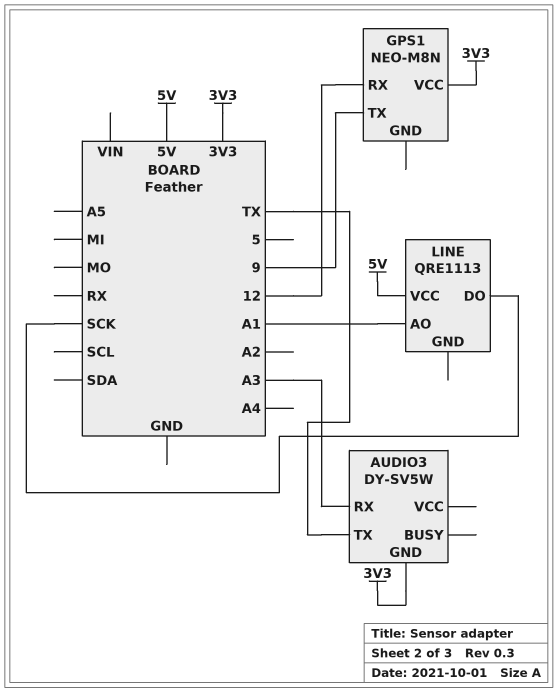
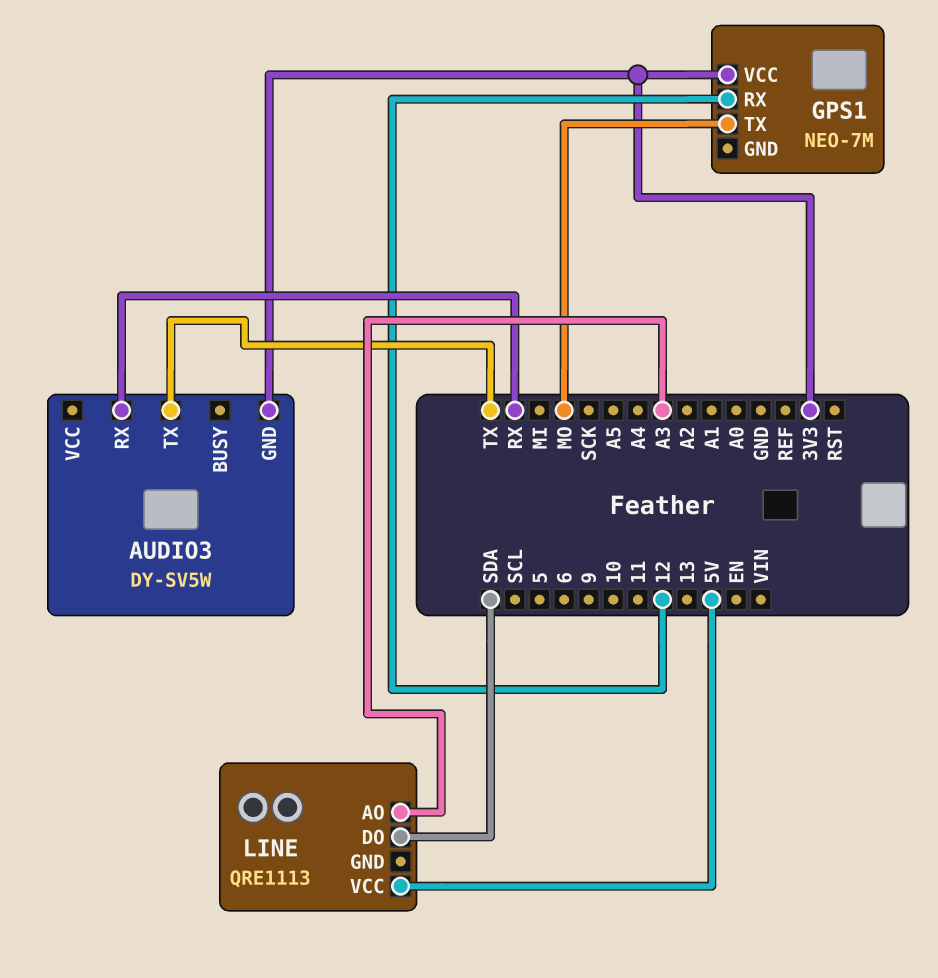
AUDIO3 pin RX: A3 -> RX
GPS1: NEO-M8N -> NEO-7M
GPS1 pin TX: 9 -> MO
LINE pin AO: A1 -> A3
LINE pin DO: SCK -> SDA

